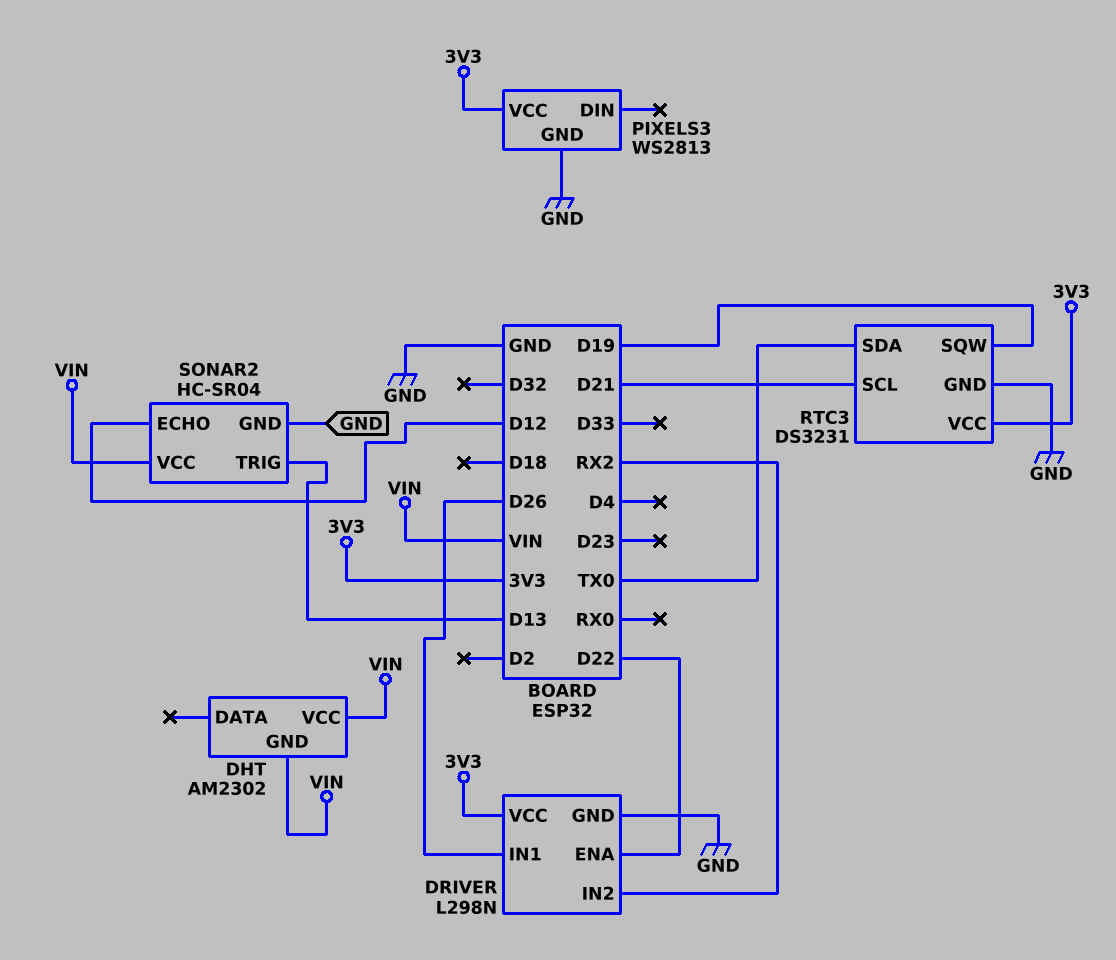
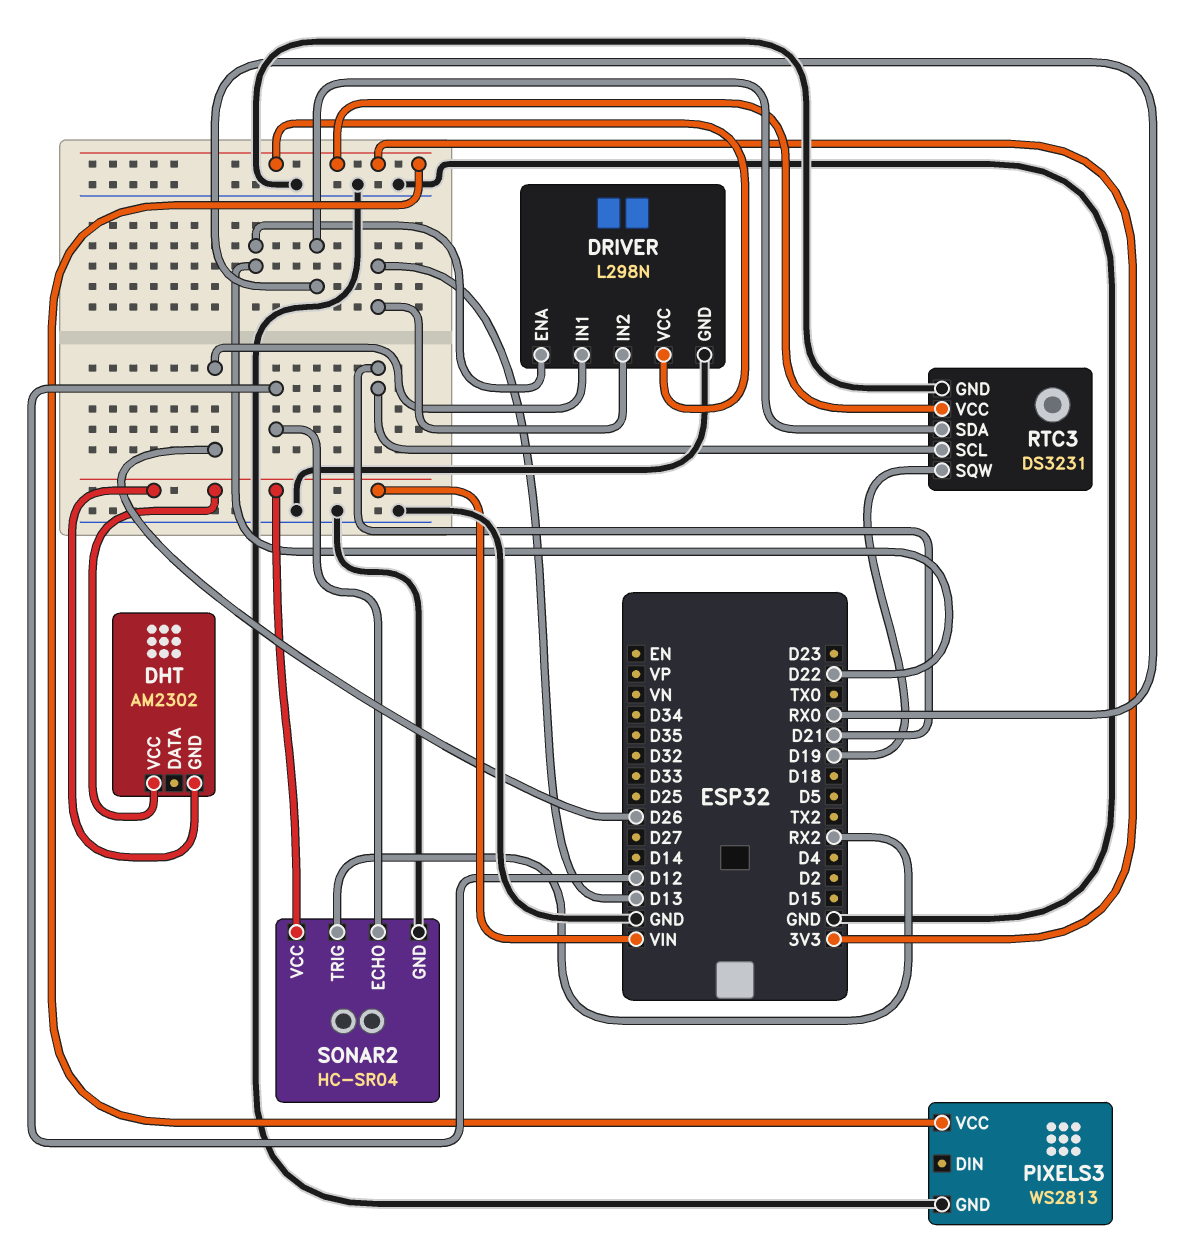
DRIVER pin IN2: RX2 -> D13
RTC3 pin SDA: TX0 -> RX0
SONAR2 pin TRIG: D13 -> RX2

